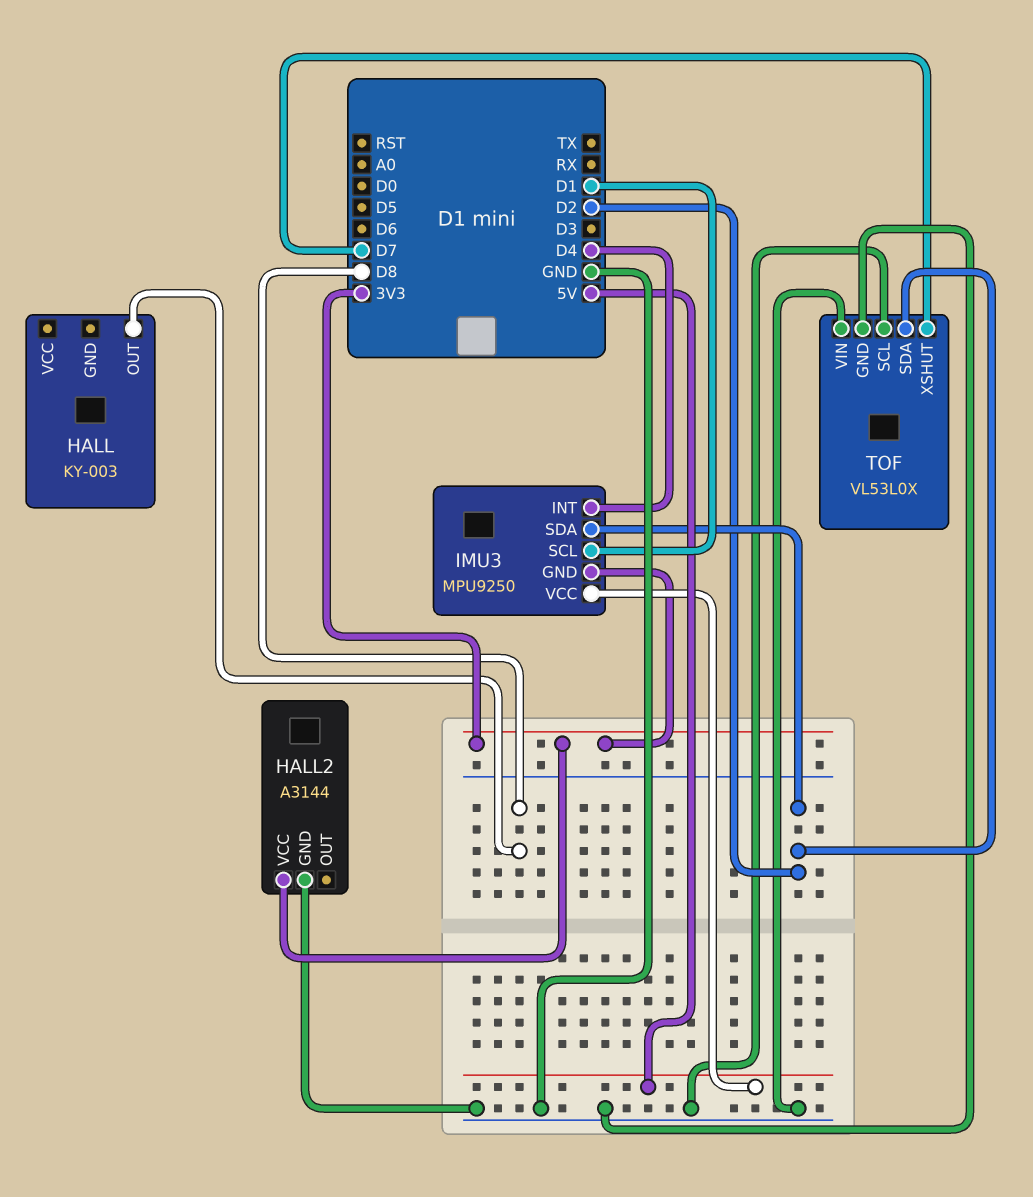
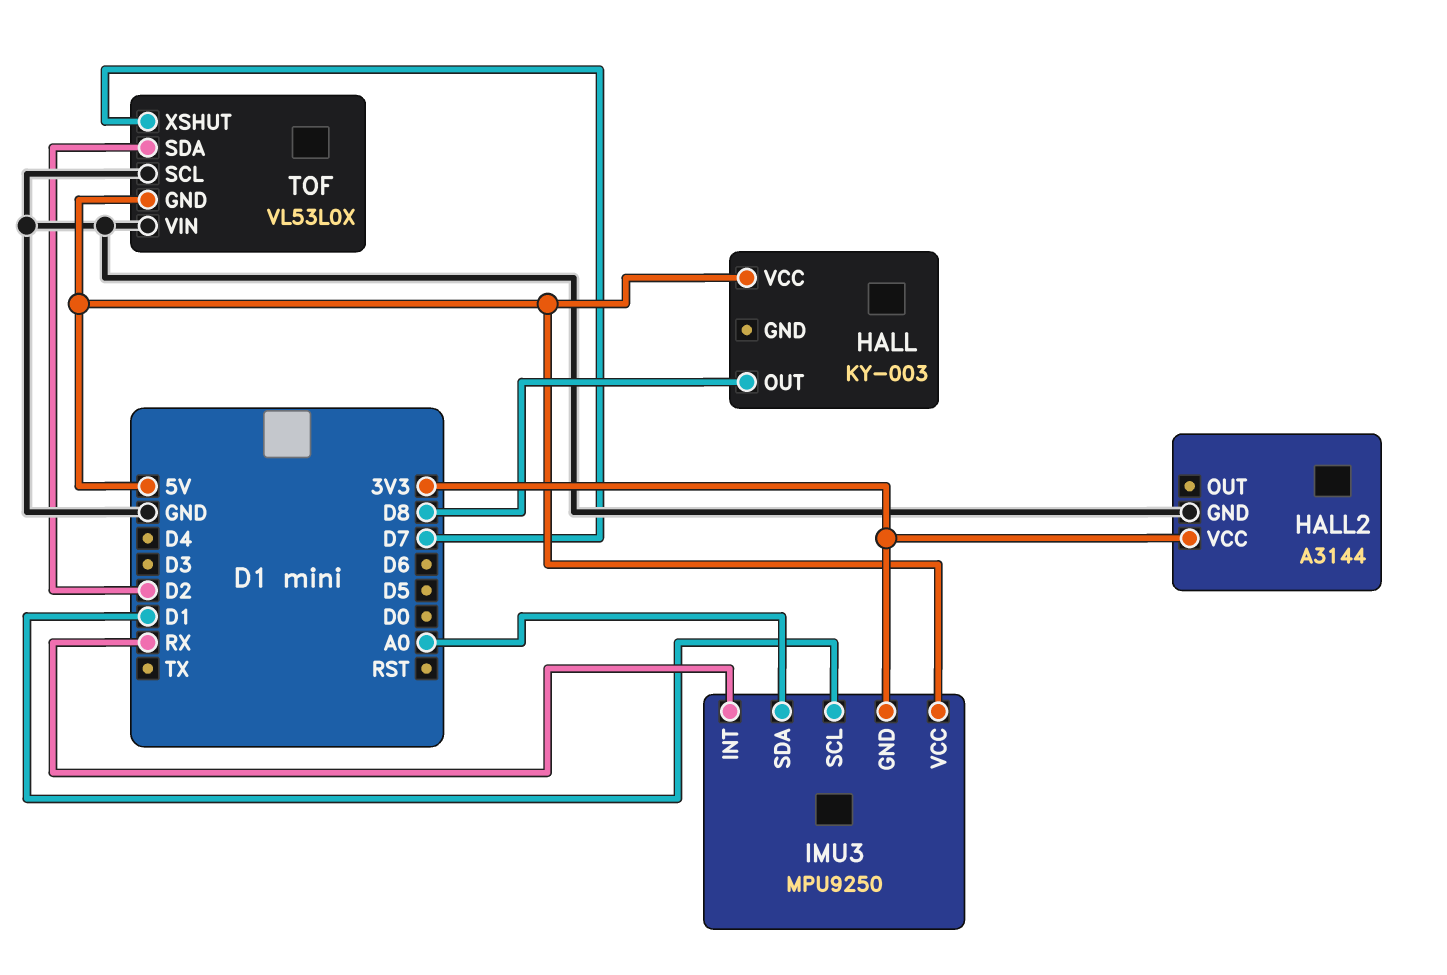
HALL pin VCC: none -> 5V
IMU3 pin INT: D4 -> RX
IMU3 pin SDA: D2 -> A0
TOF pin GND: GND -> 5V

